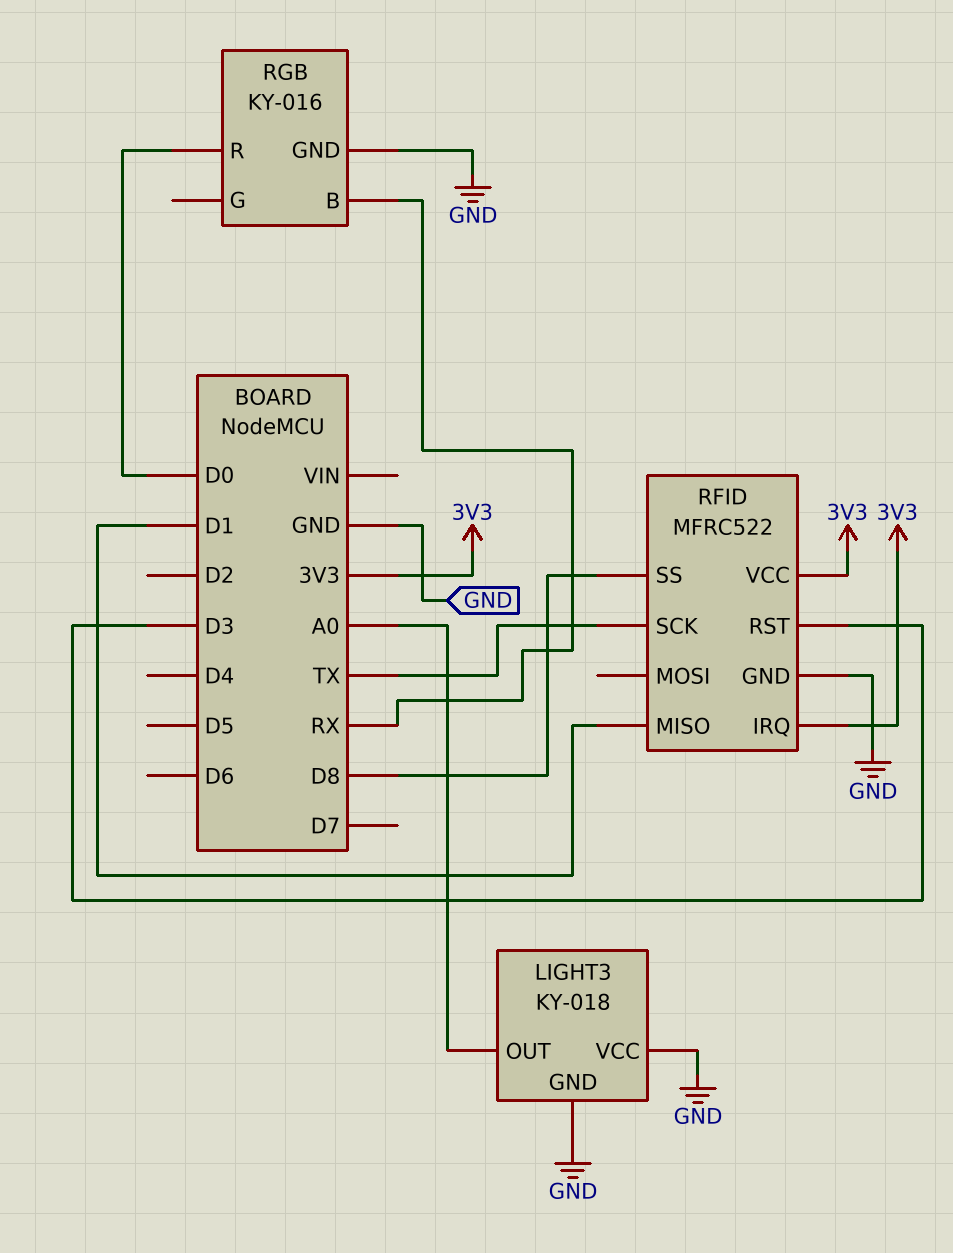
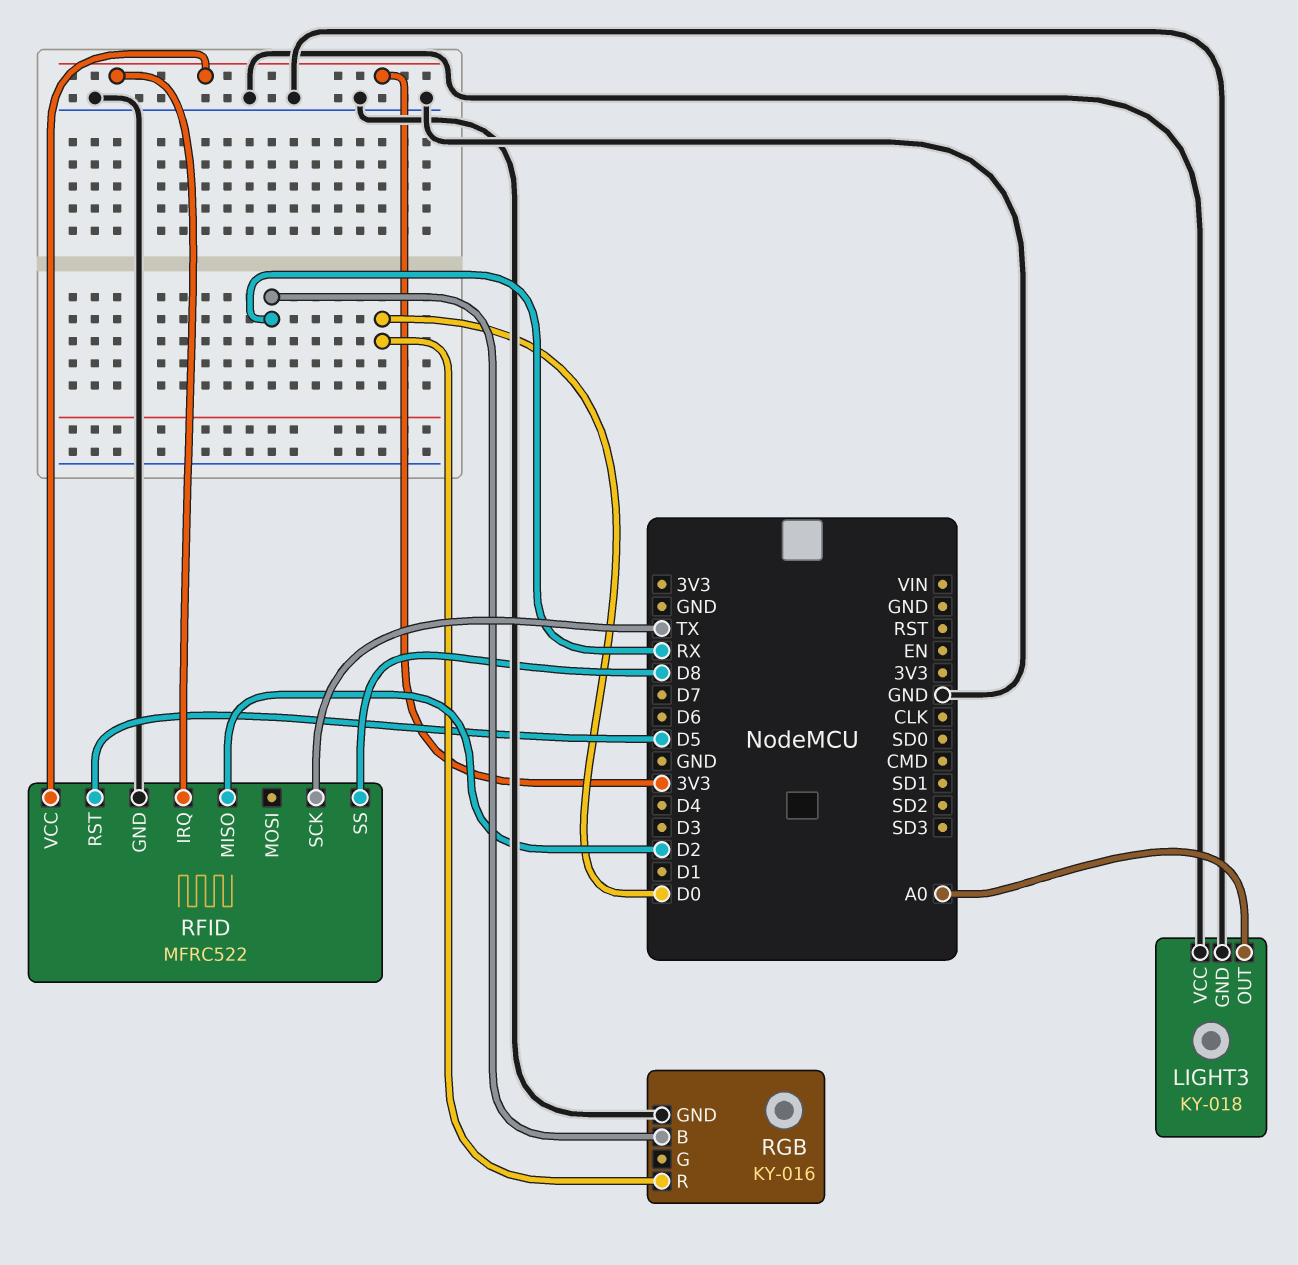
RFID pin MISO: D1 -> D2
RFID pin RST: D3 -> D5

